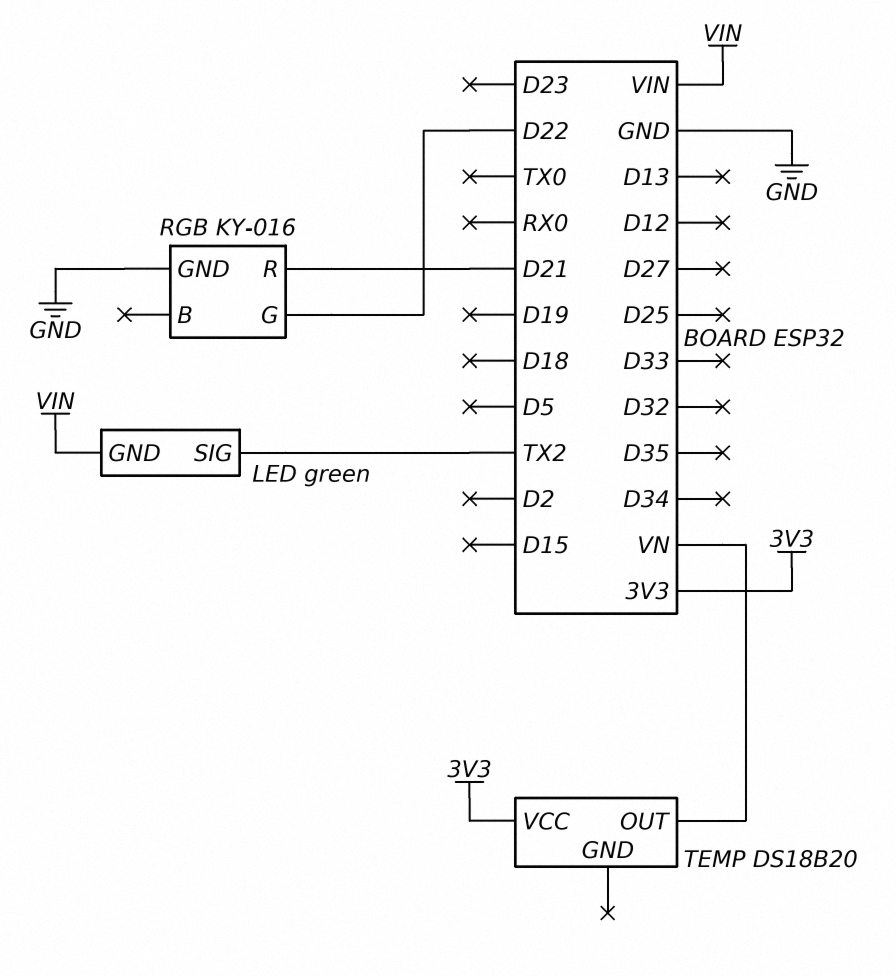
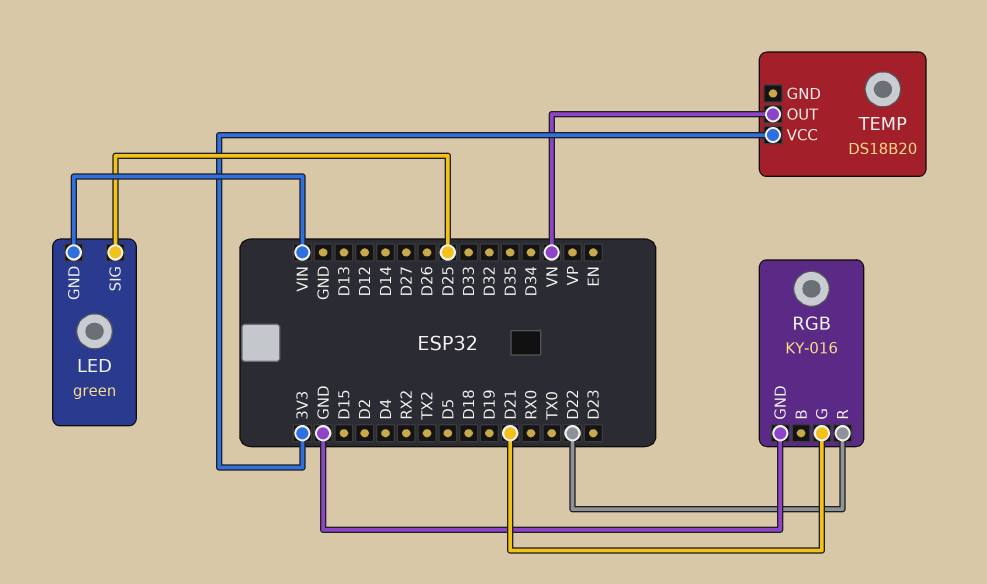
LED pin SIG: TX2 -> D25
RGB pin G: D22 -> D21
RGB pin R: D21 -> D22

